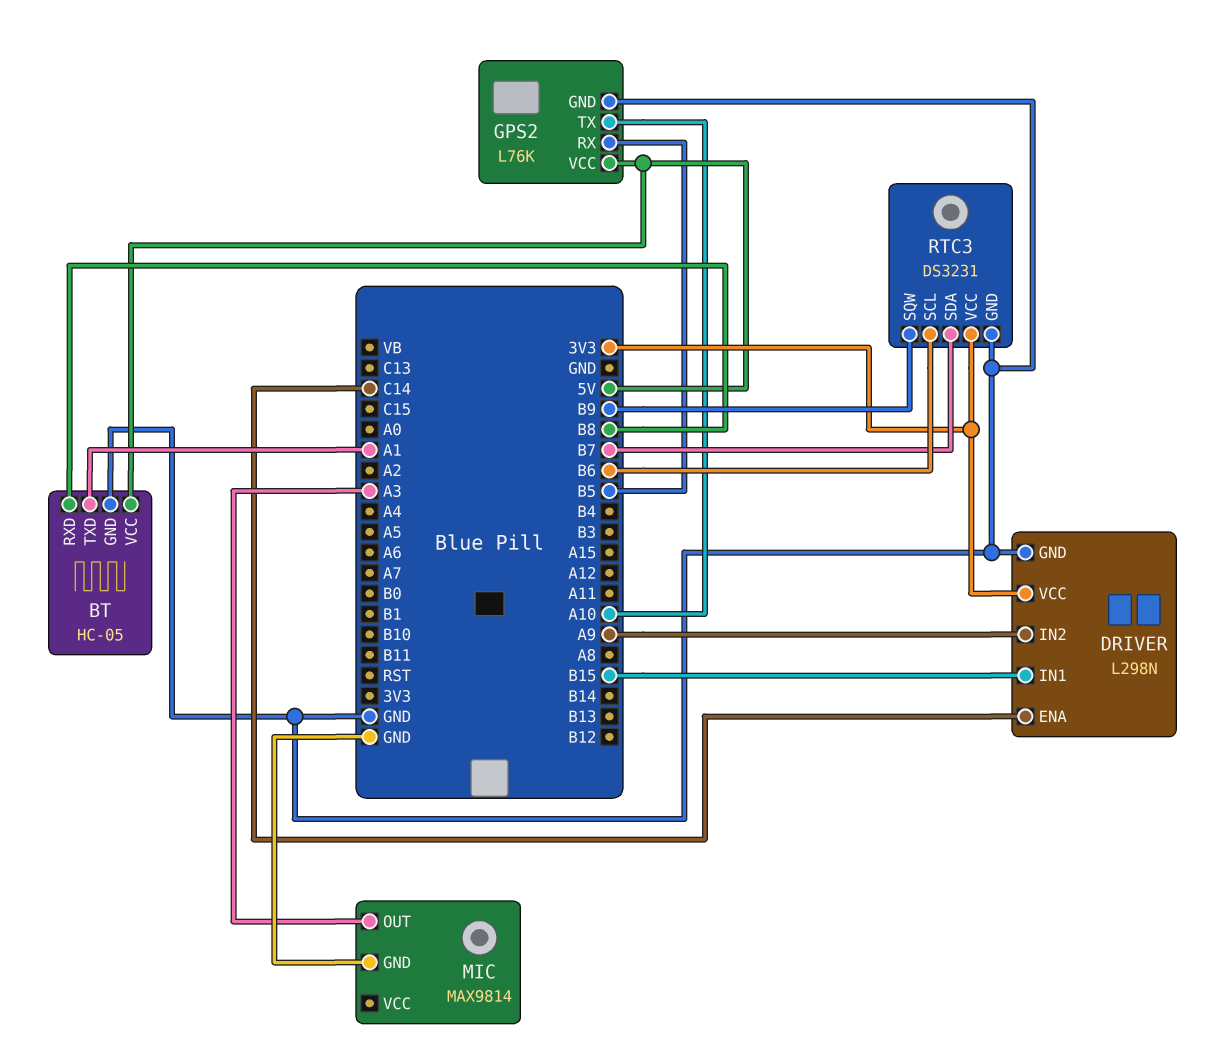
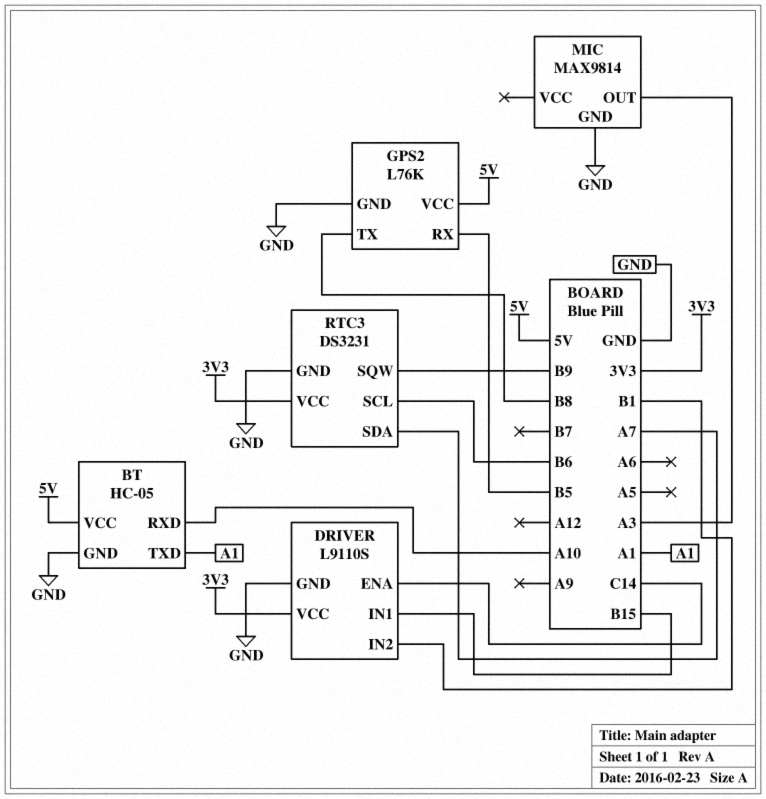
BT pin RXD: B8 -> A10
DRIVER: L298N -> L9110S
DRIVER pin IN2: A9 -> B1
GPS2 pin TX: A10 -> B8
RTC3 pin SDA: B7 -> A7

